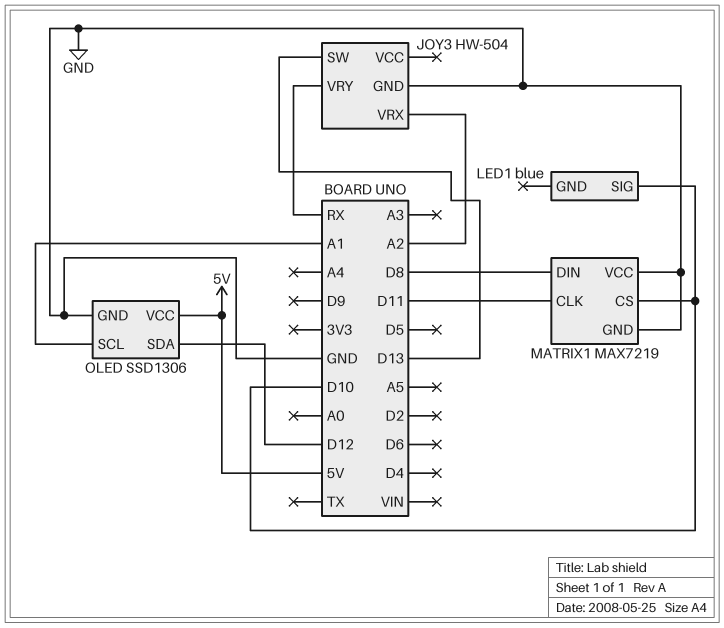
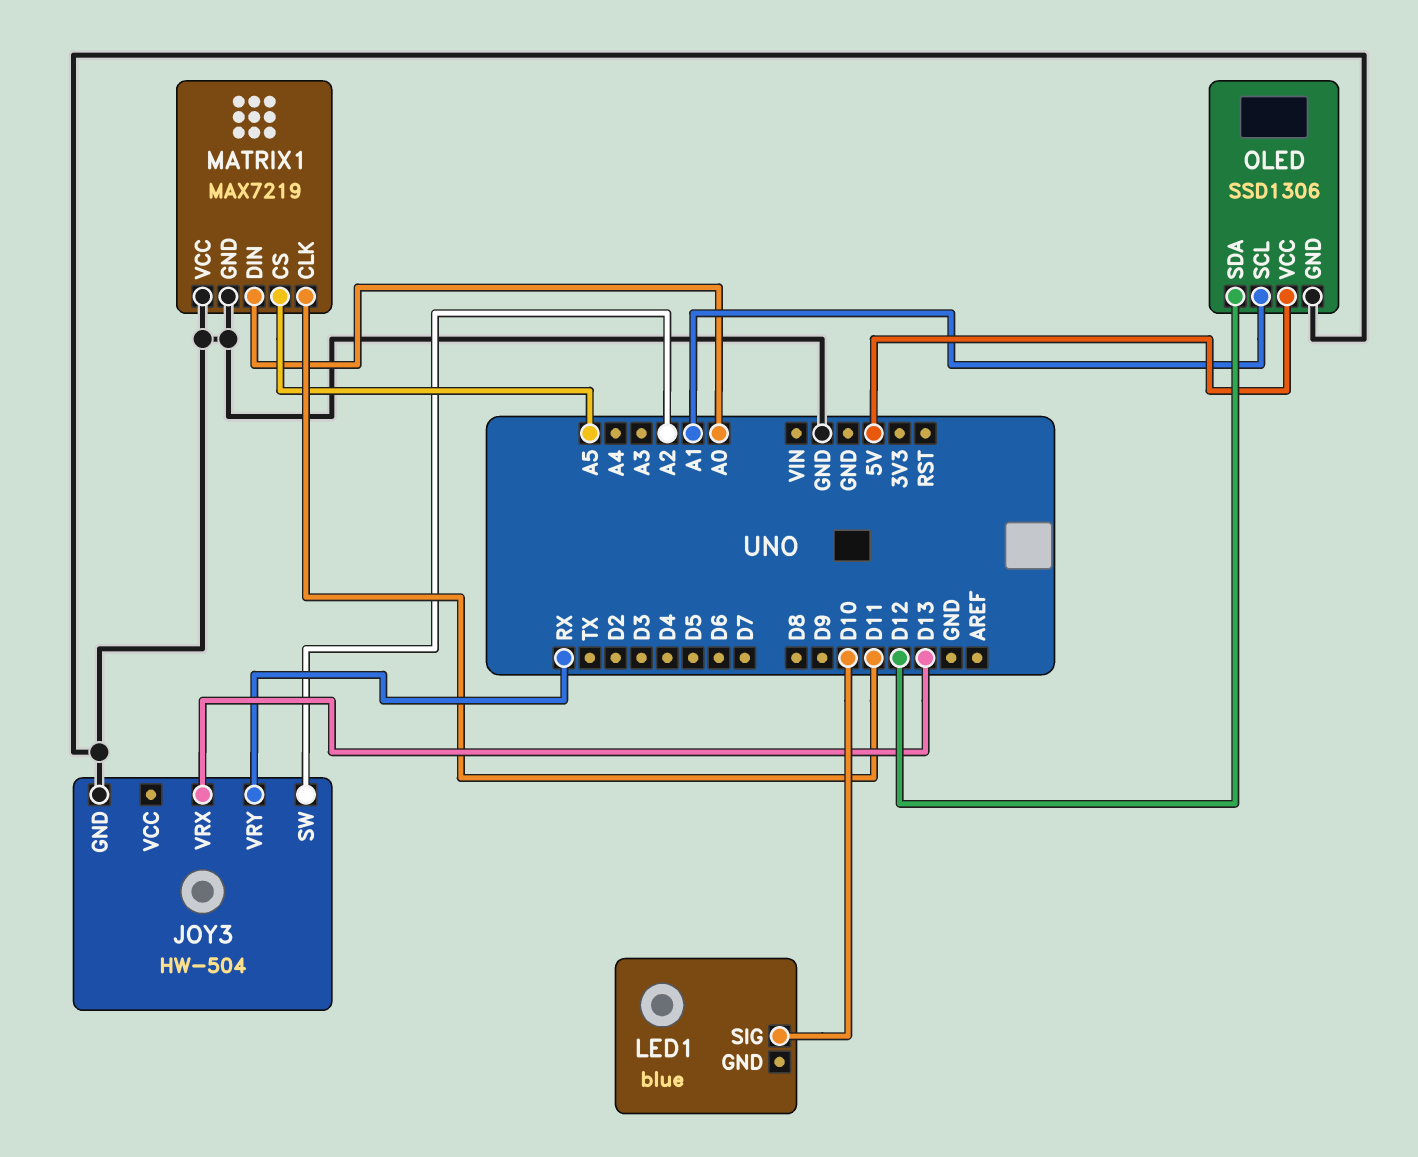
JOY3 pin SW: D13 -> A2
JOY3 pin VRX: A2 -> D13
MATRIX1 pin CS: D10 -> A5
MATRIX1 pin DIN: D8 -> A0

